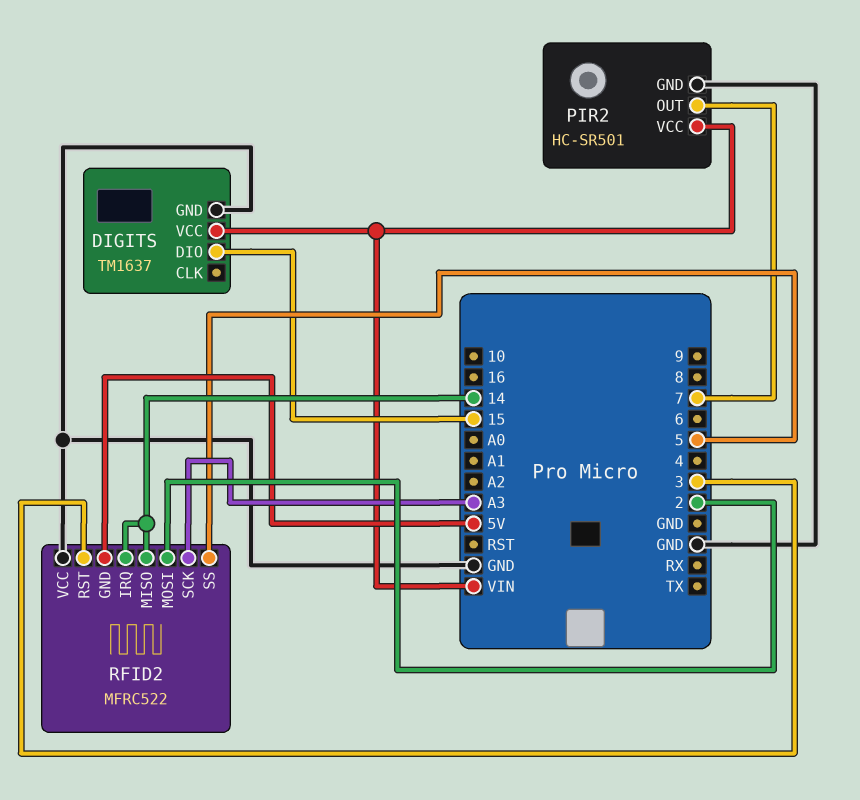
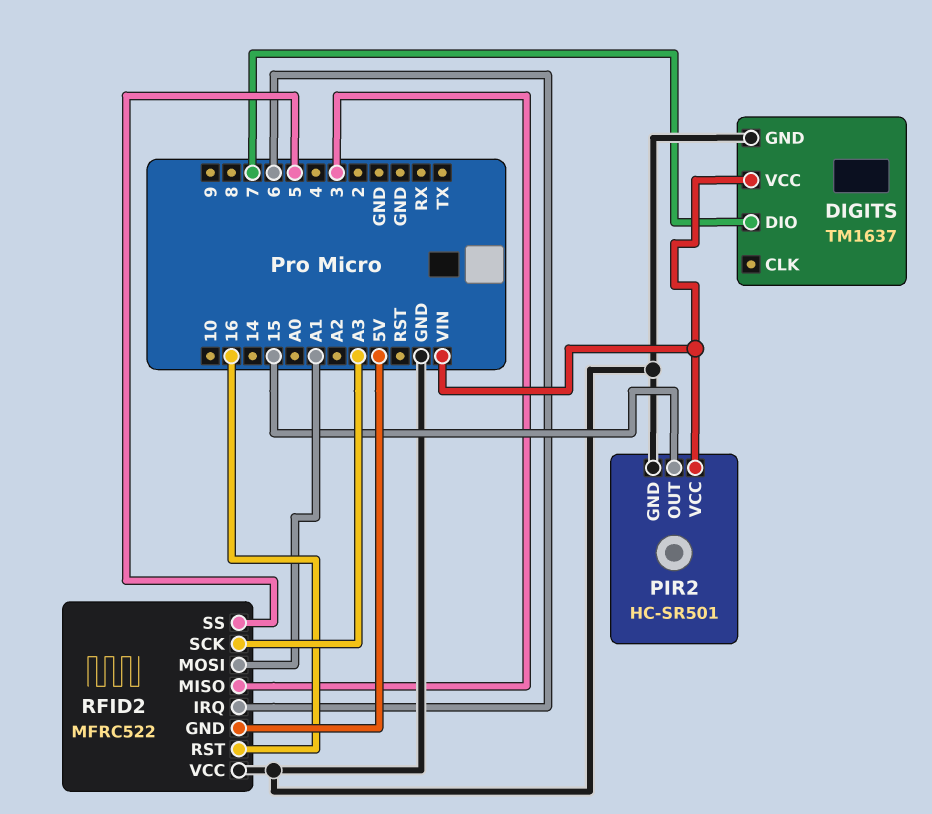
DIGITS pin DIO: 15 -> 7
PIR2 pin OUT: 7 -> 15
RFID2 pin IRQ: 14 -> 6
RFID2 pin MISO: 14 -> 3
RFID2 pin MOSI: 2 -> A1
RFID2 pin RST: 3 -> 16

